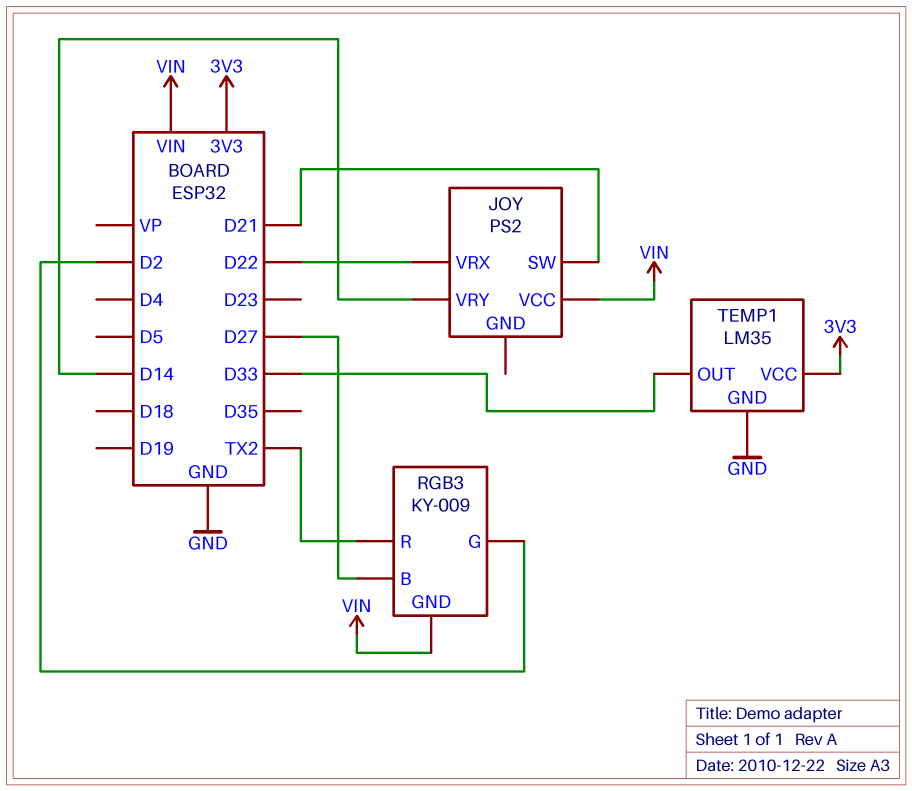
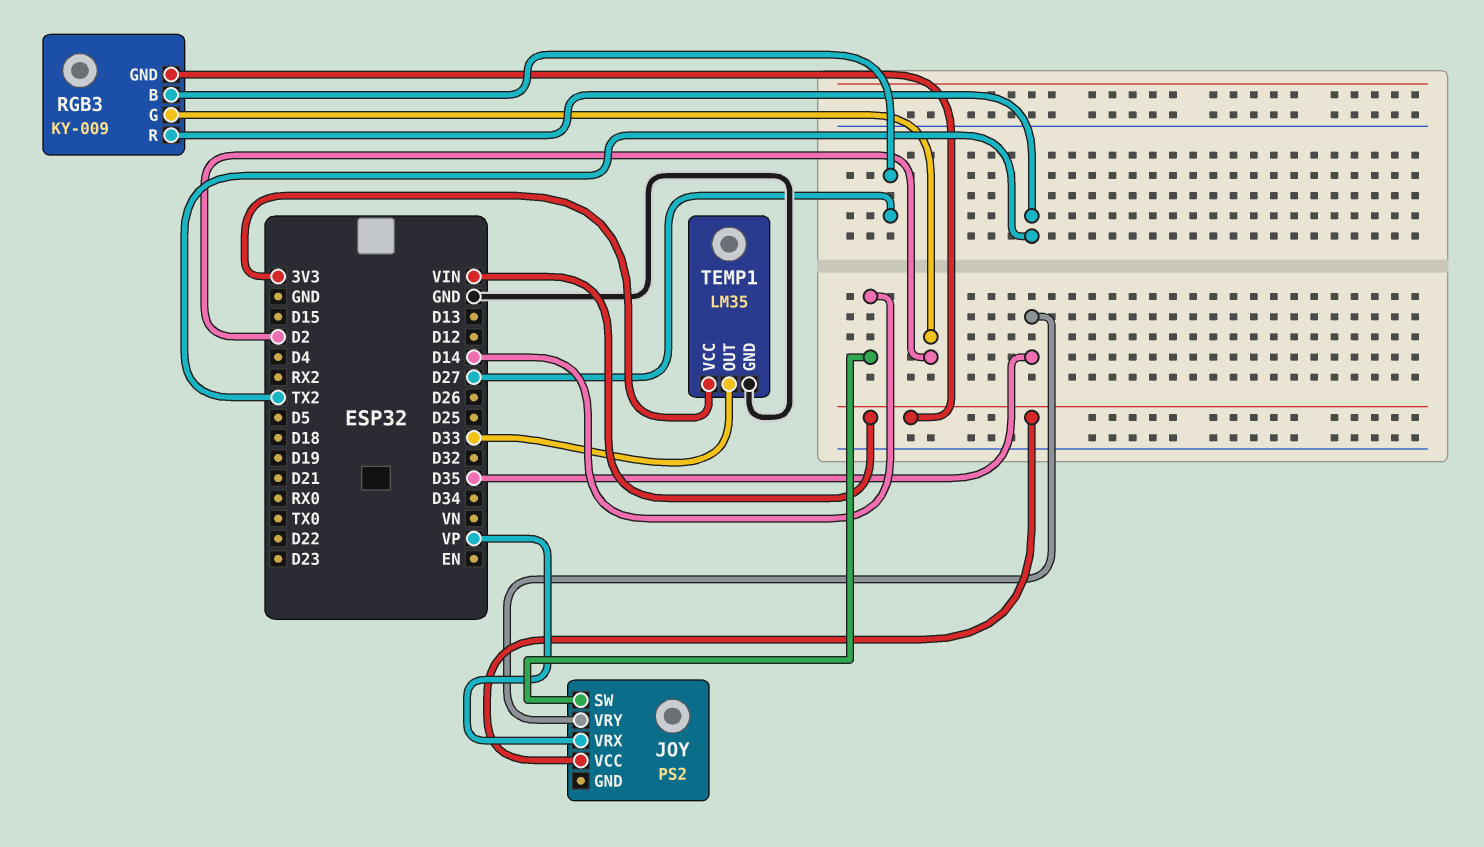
JOY pin SW: D21 -> D14
JOY pin VRX: D22 -> VP
JOY pin VRY: D14 -> D35

